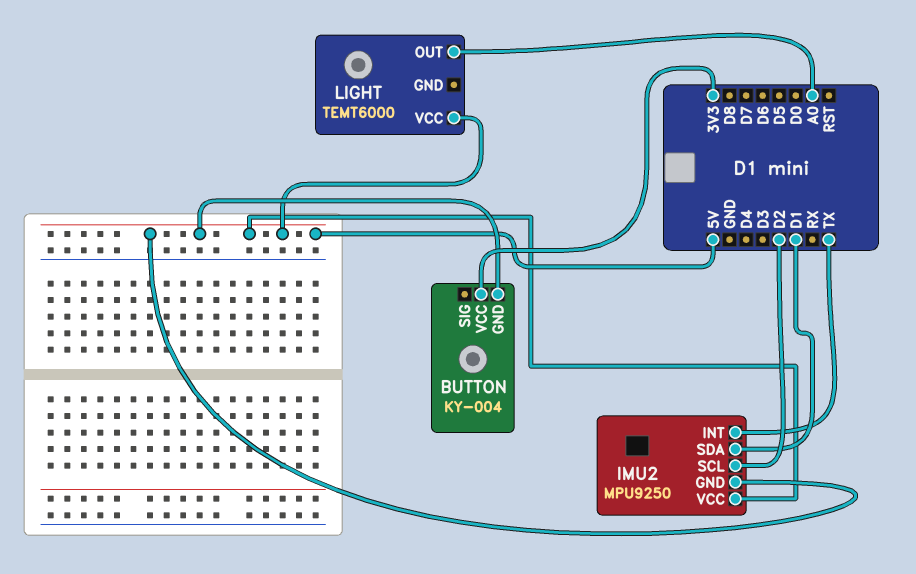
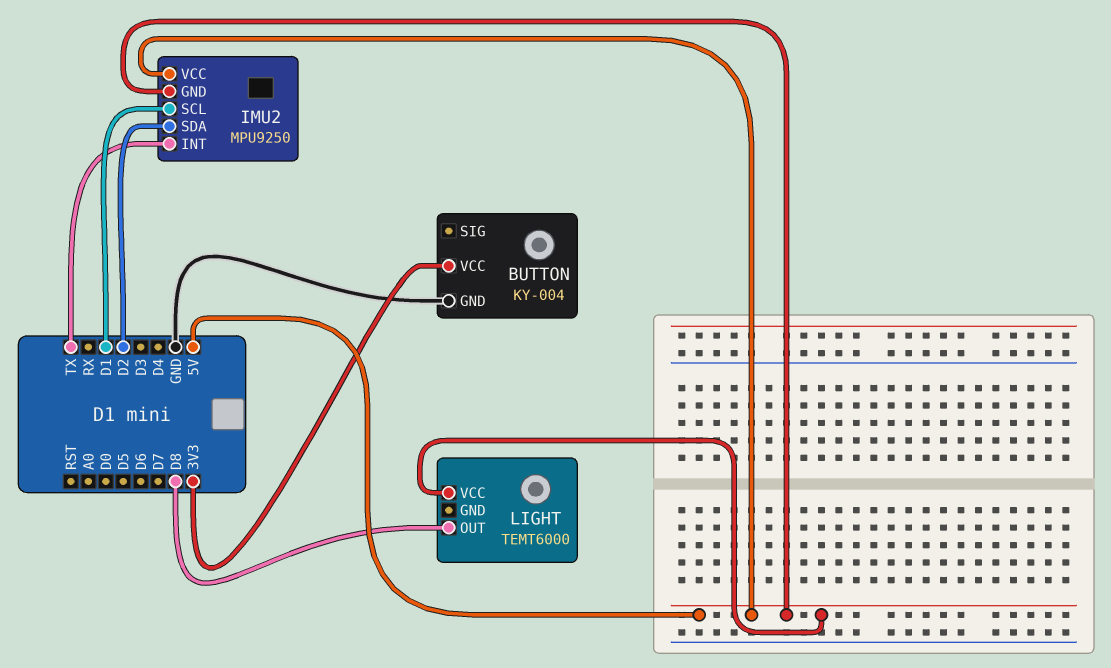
BUTTON pin GND: 5V -> GND
IMU2 pin SCL: D2 -> D1
IMU2 pin SDA: D1 -> D2
LIGHT pin OUT: A0 -> D8

